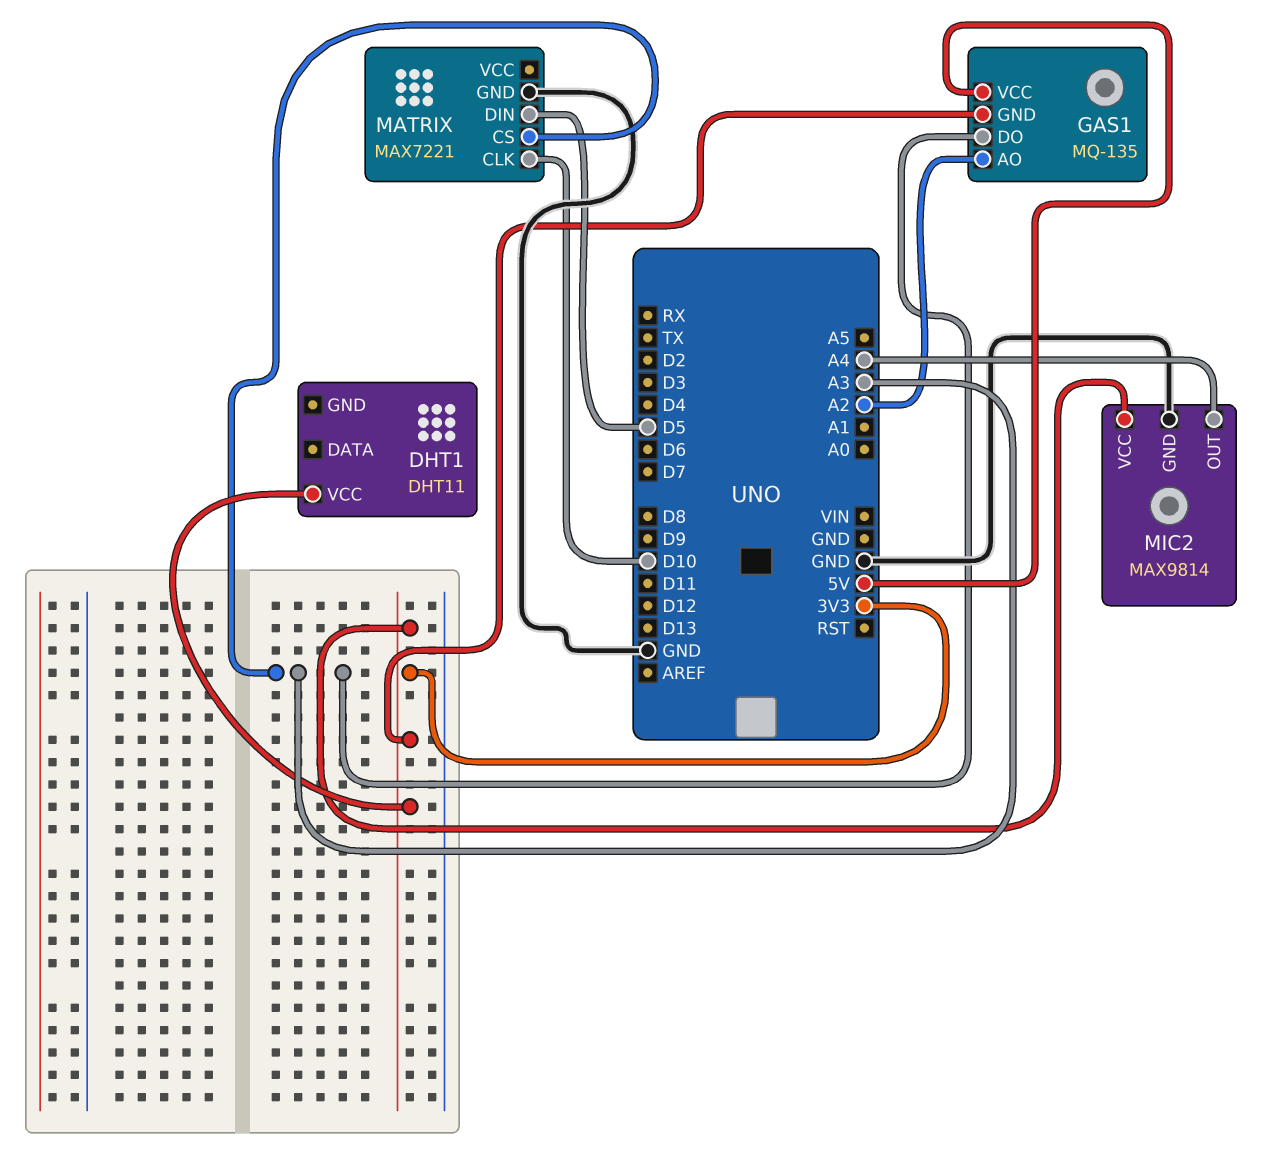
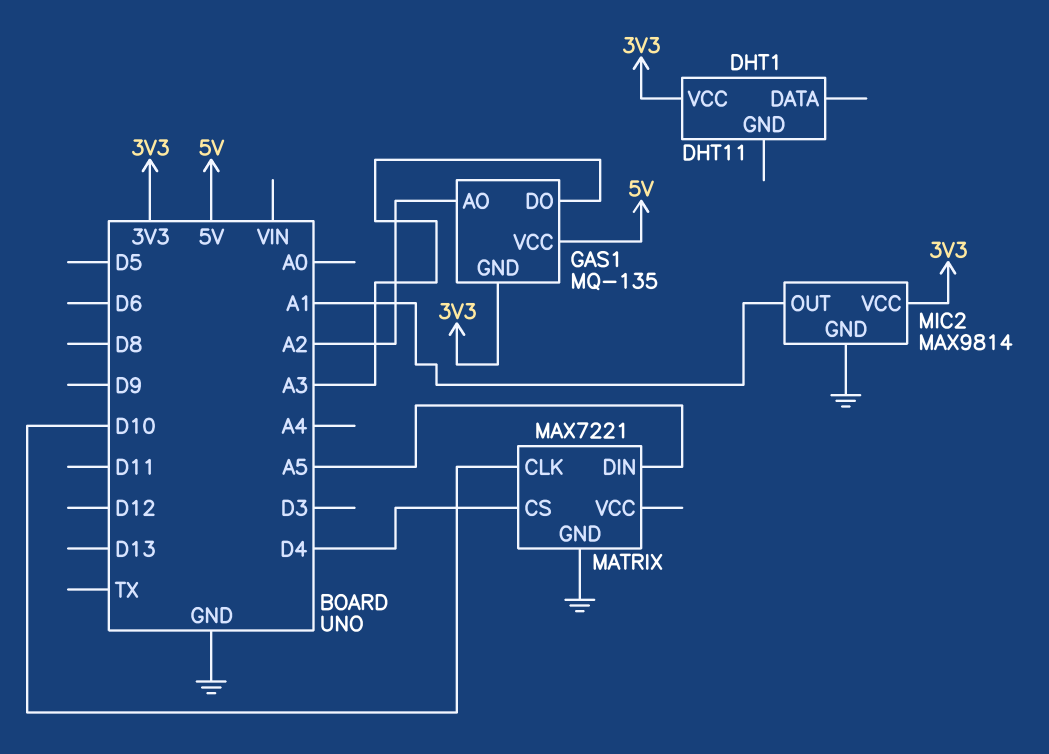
MATRIX pin CS: A3 -> D4
MATRIX pin DIN: D5 -> A5
MIC2 pin OUT: A4 -> A1

